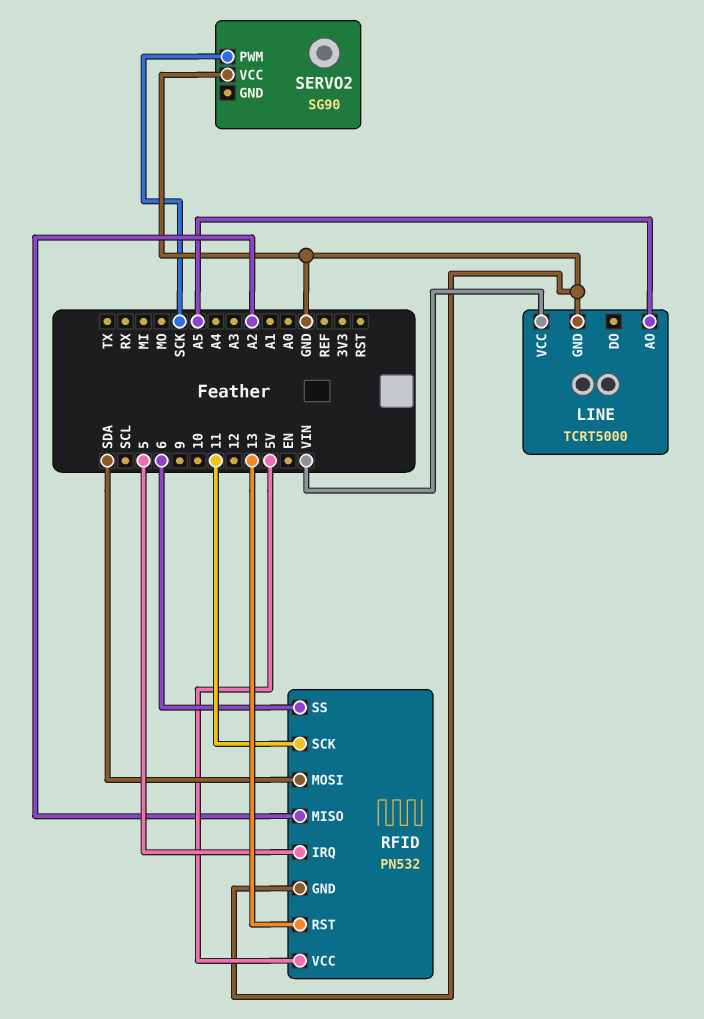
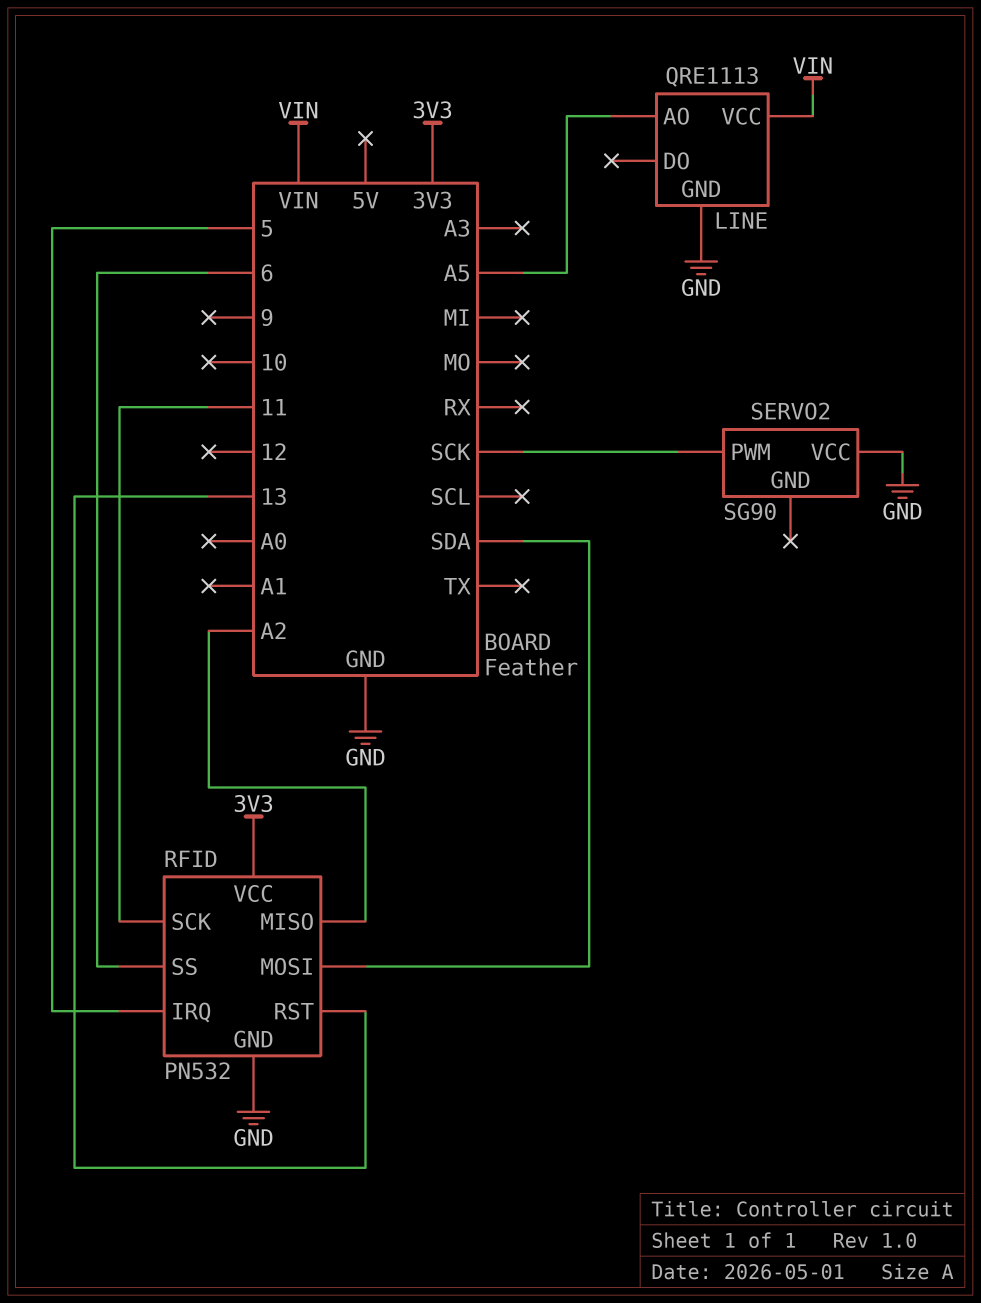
LINE: TCRT5000 -> QRE1113
RFID pin VCC: 5V -> 3V3

